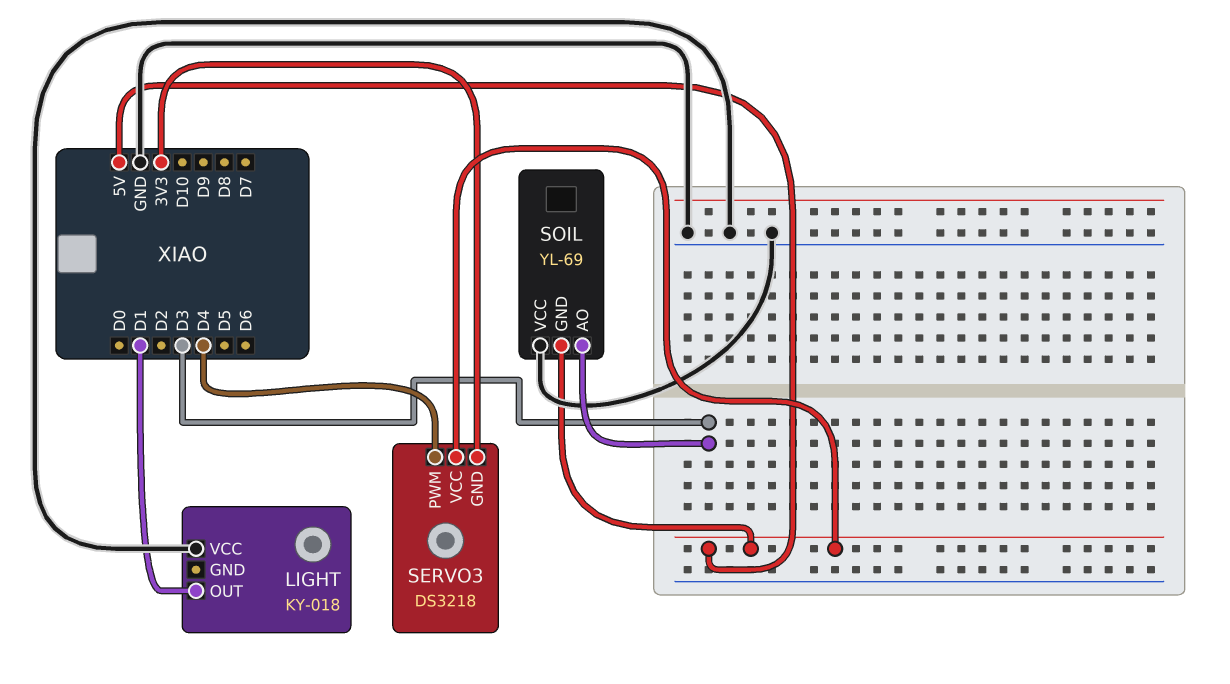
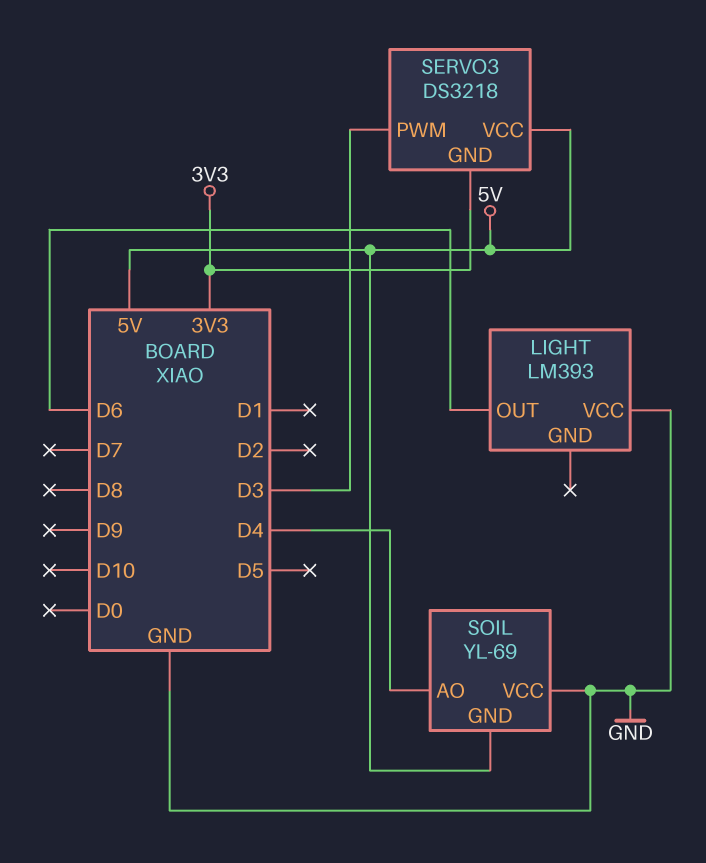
LIGHT: KY-018 -> LM393
LIGHT pin OUT: D1 -> D6
SERVO3 pin PWM: D4 -> D3
SOIL pin AO: D3 -> D4

